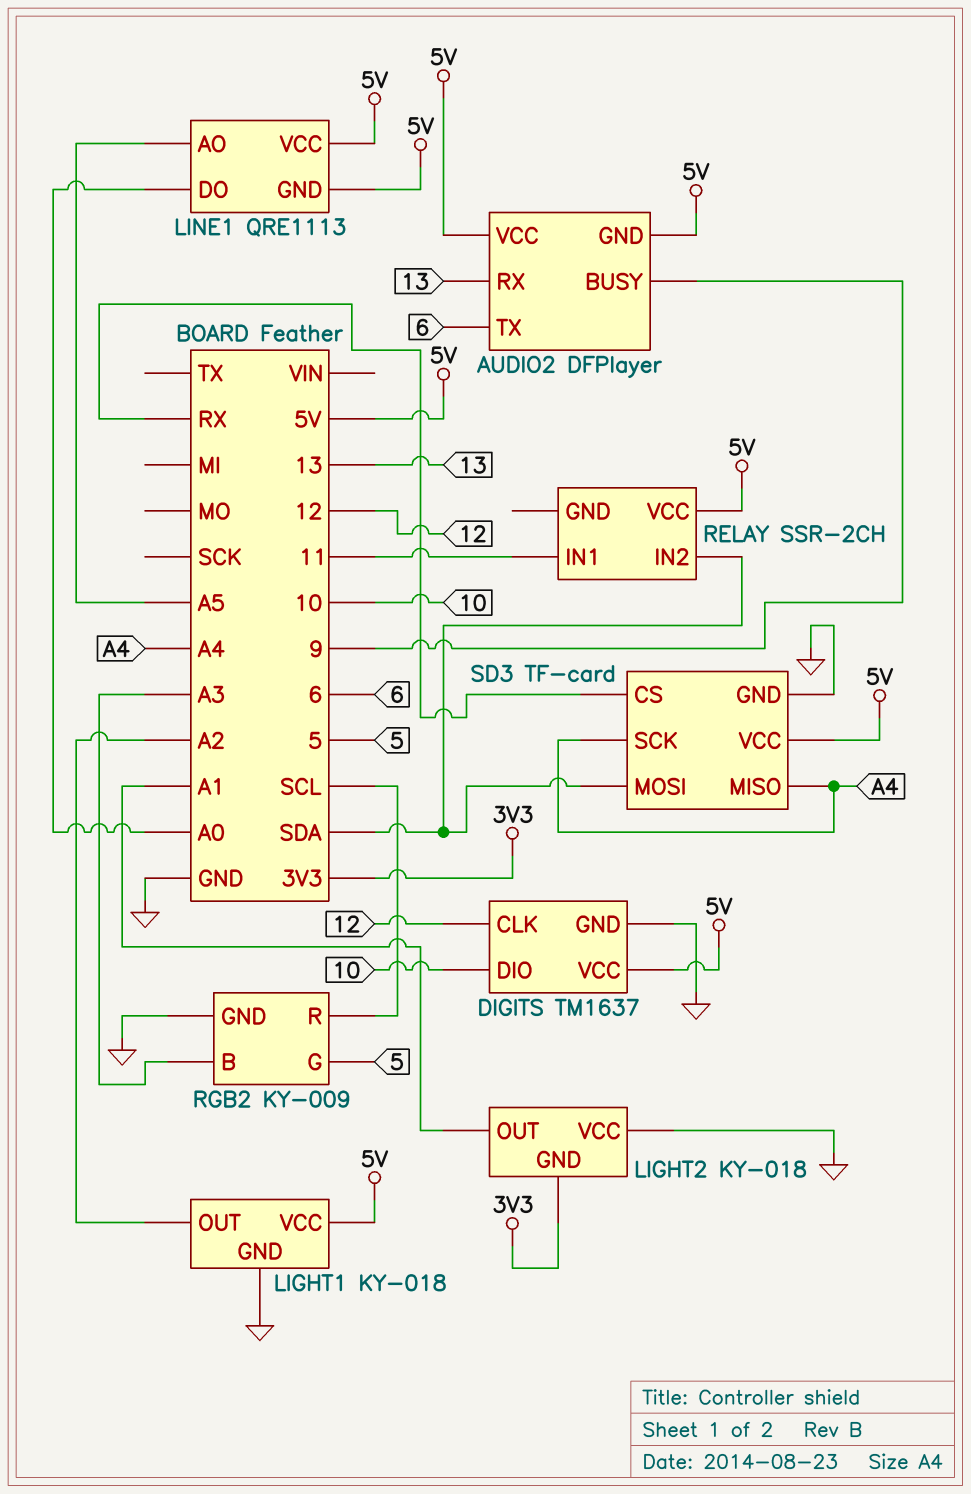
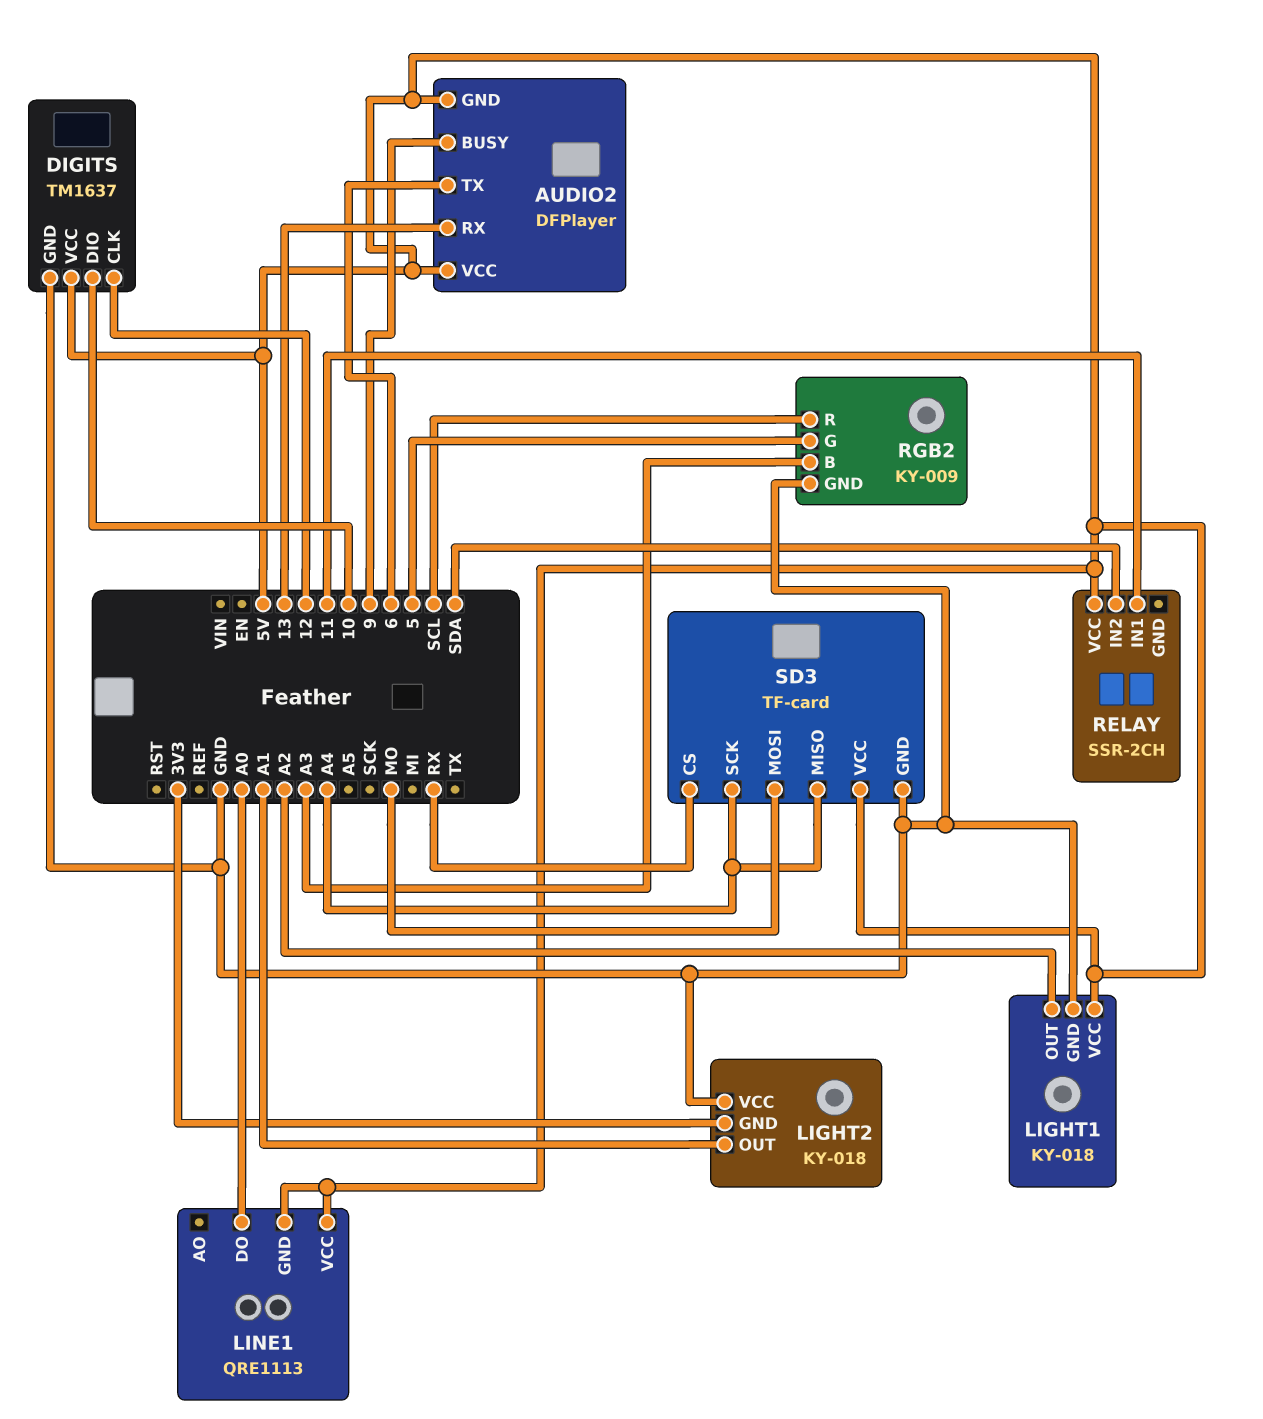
LINE1 pin AO: A5 -> none
SD3 pin MOSI: SDA -> MO

